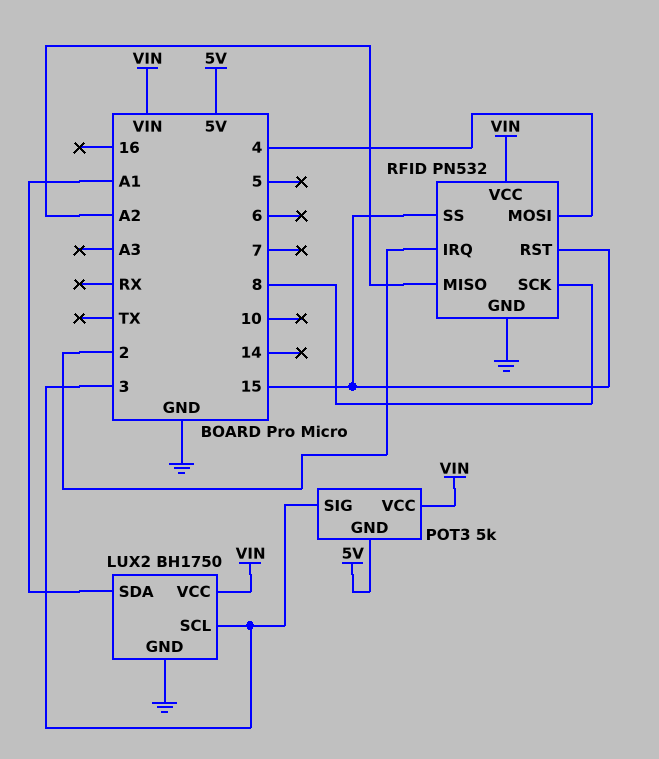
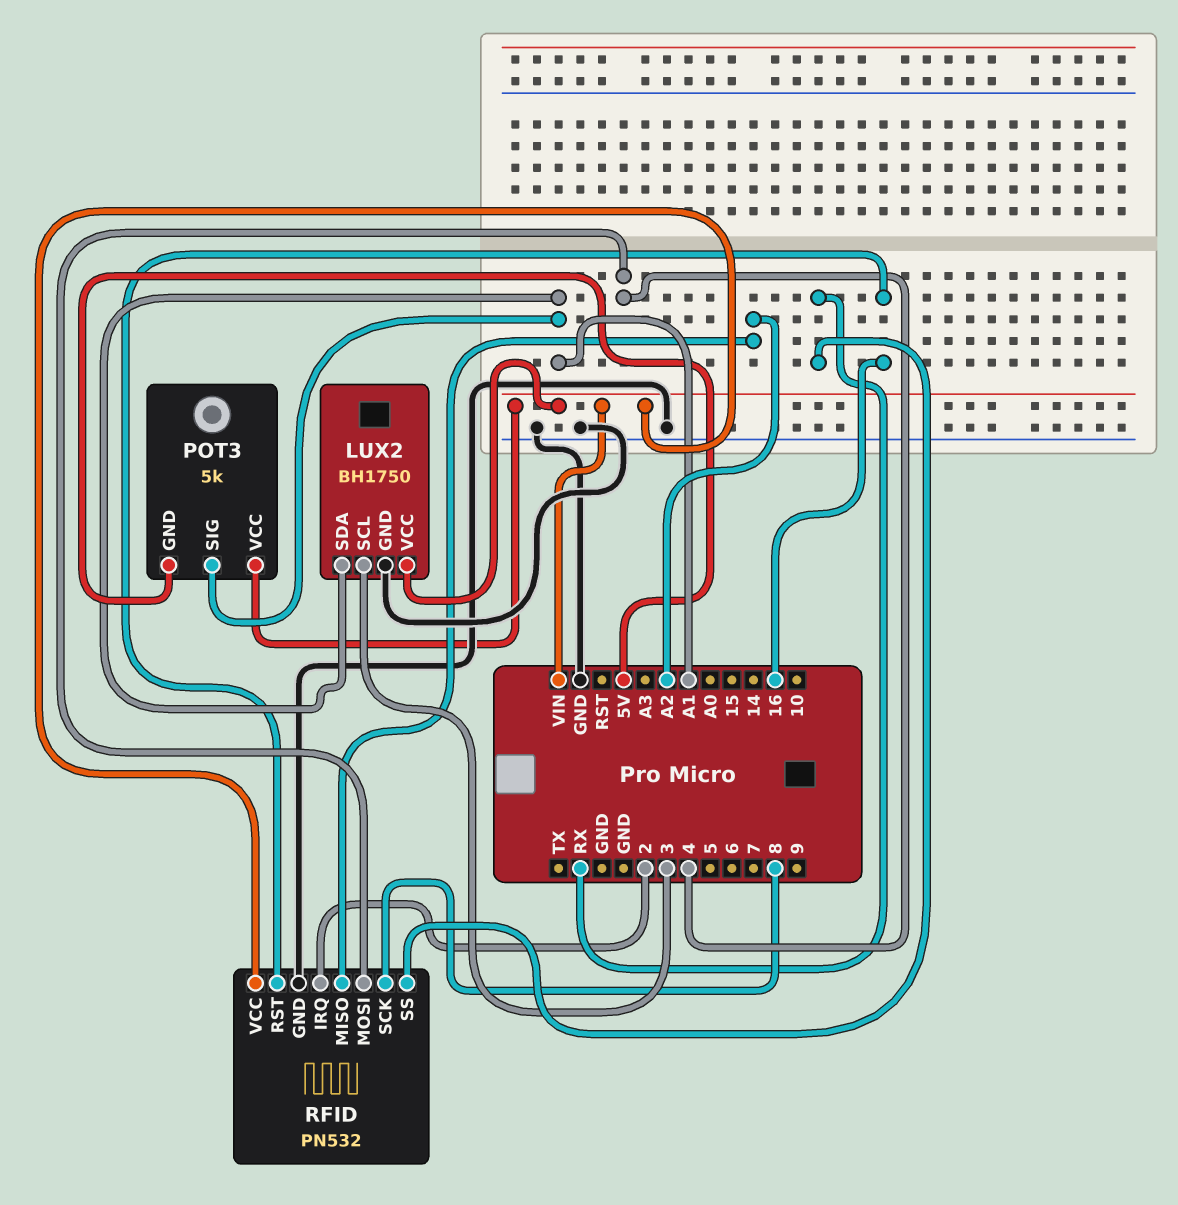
POT3 pin SIG: 3 -> A1
RFID pin RST: 15 -> 16
RFID pin SS: 15 -> RX

